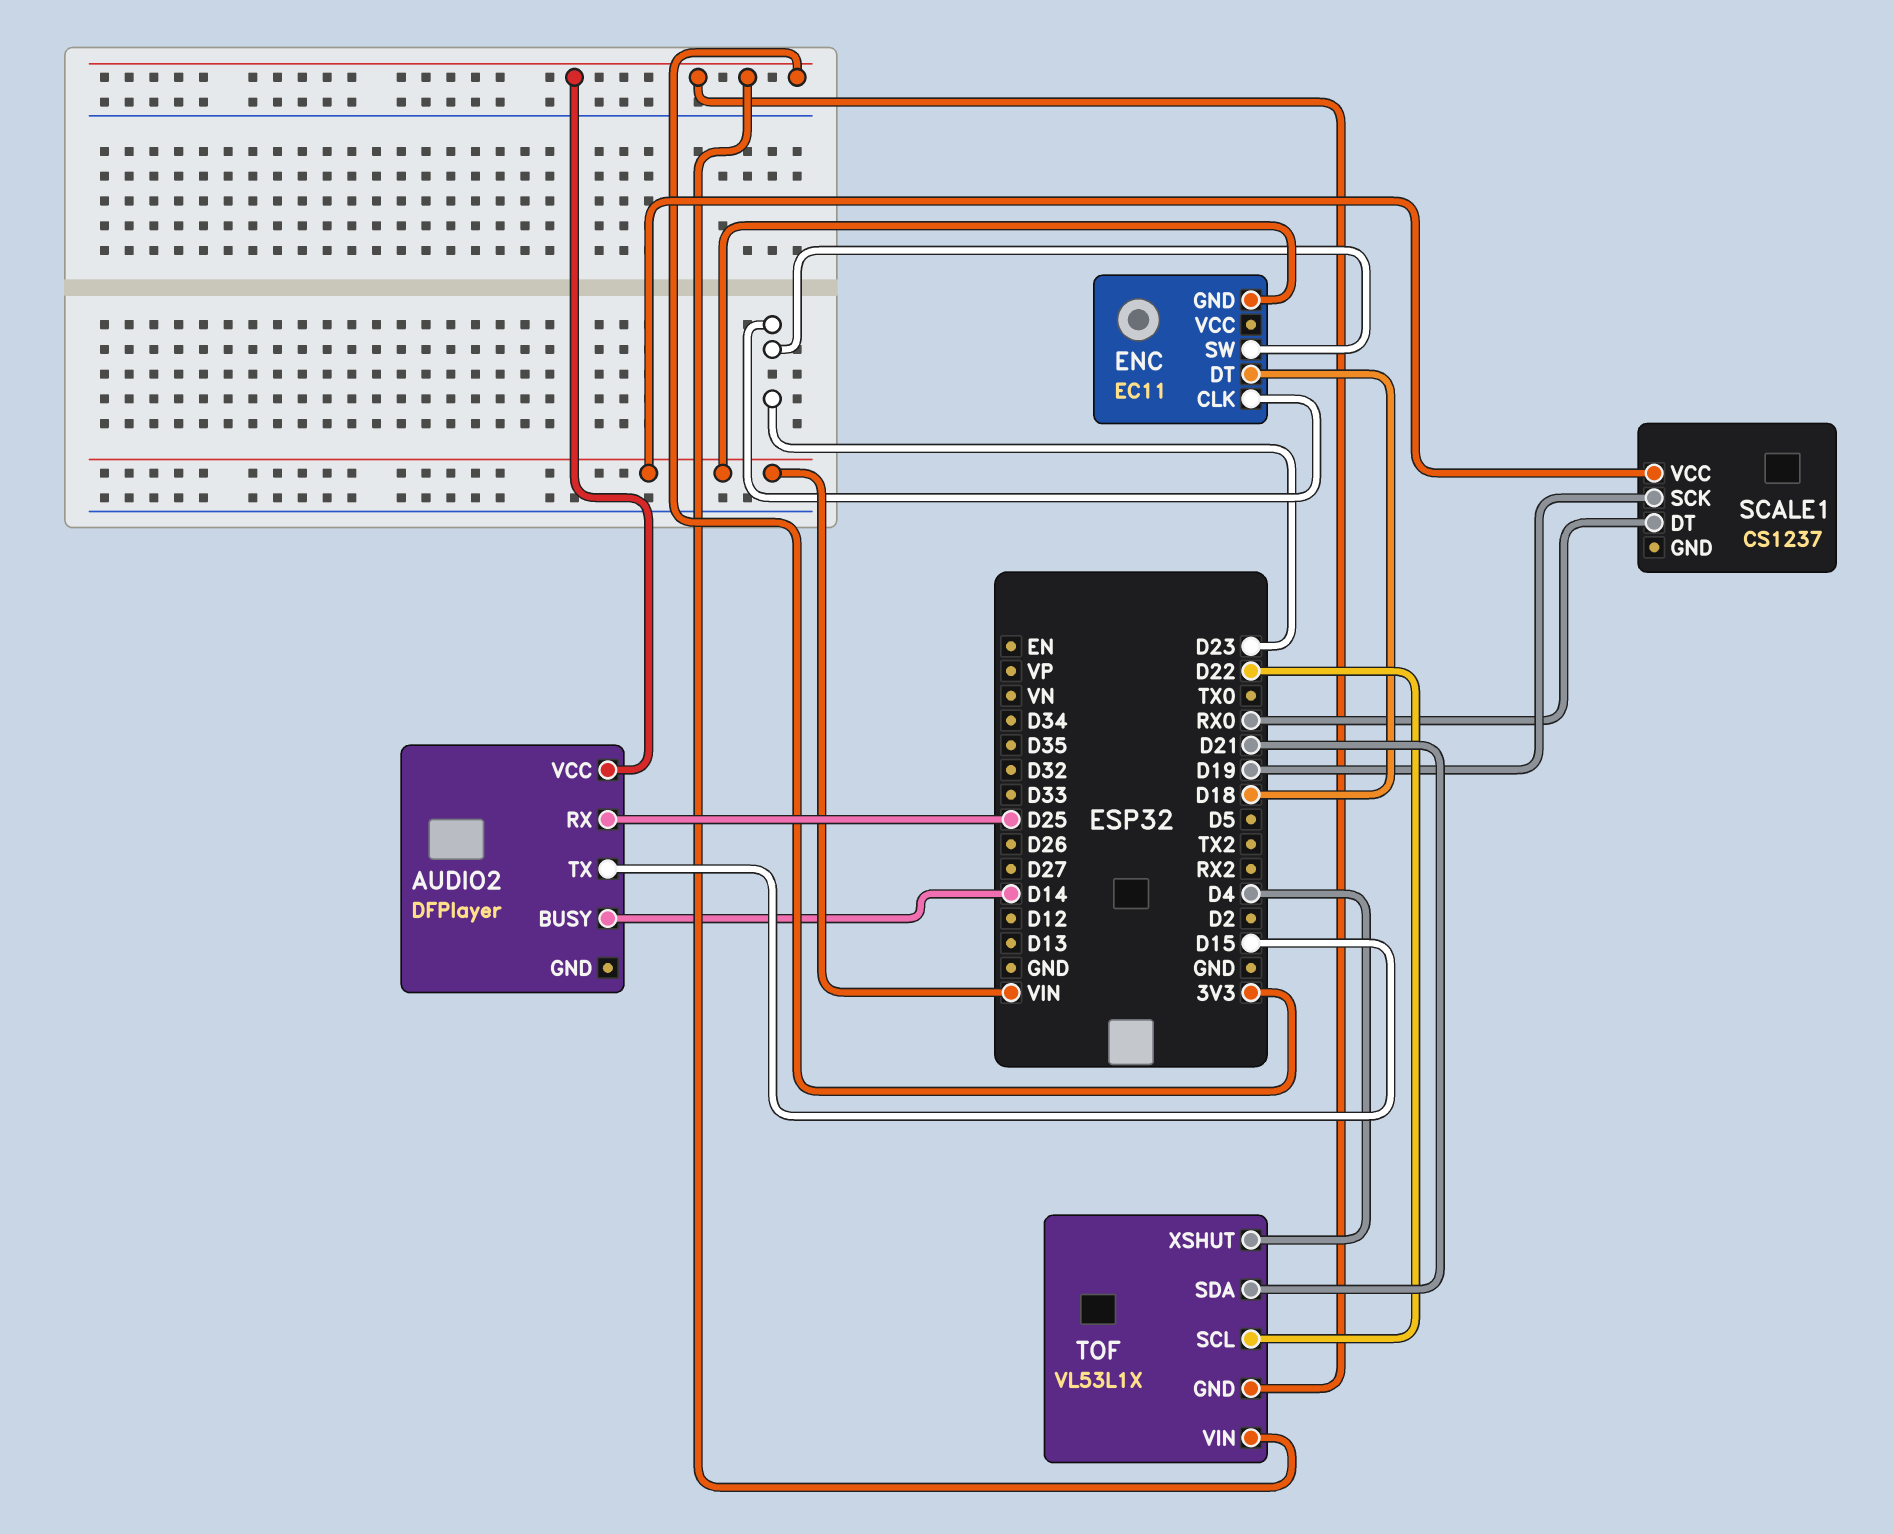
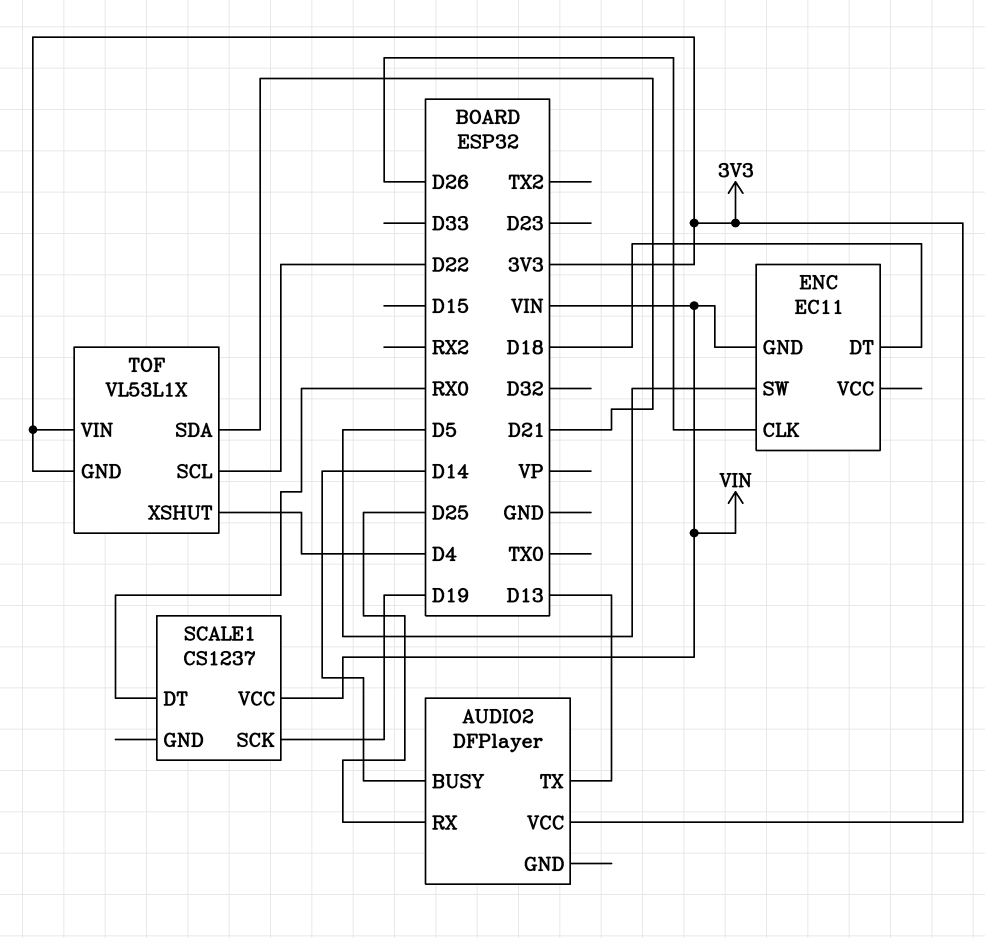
AUDIO2 pin TX: D15 -> D13
ENC pin CLK: D23 -> D26
ENC pin SW: D23 -> D5

